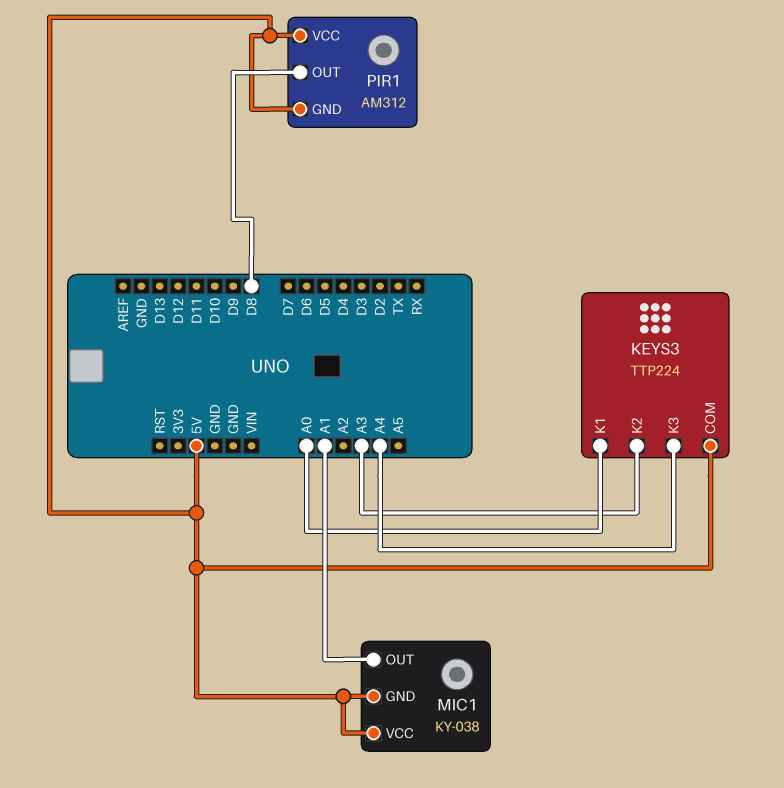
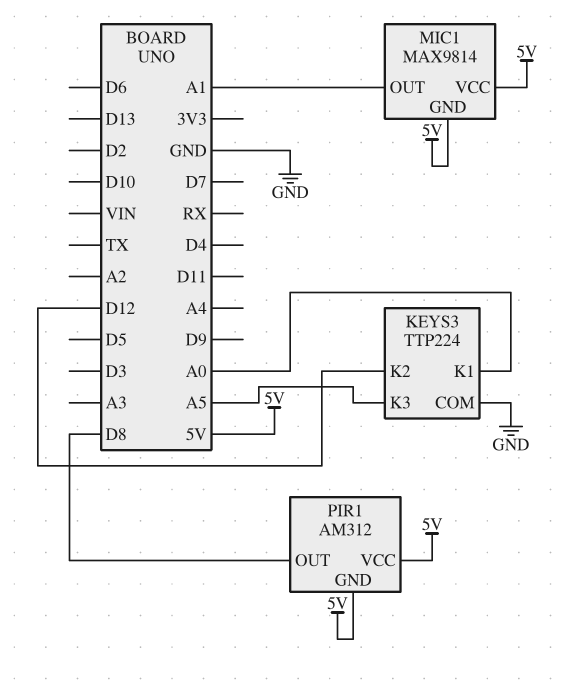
KEYS3 pin COM: 5V -> GND
KEYS3 pin K2: A3 -> D12
KEYS3 pin K3: A4 -> A5
MIC1: KY-038 -> MAX9814

